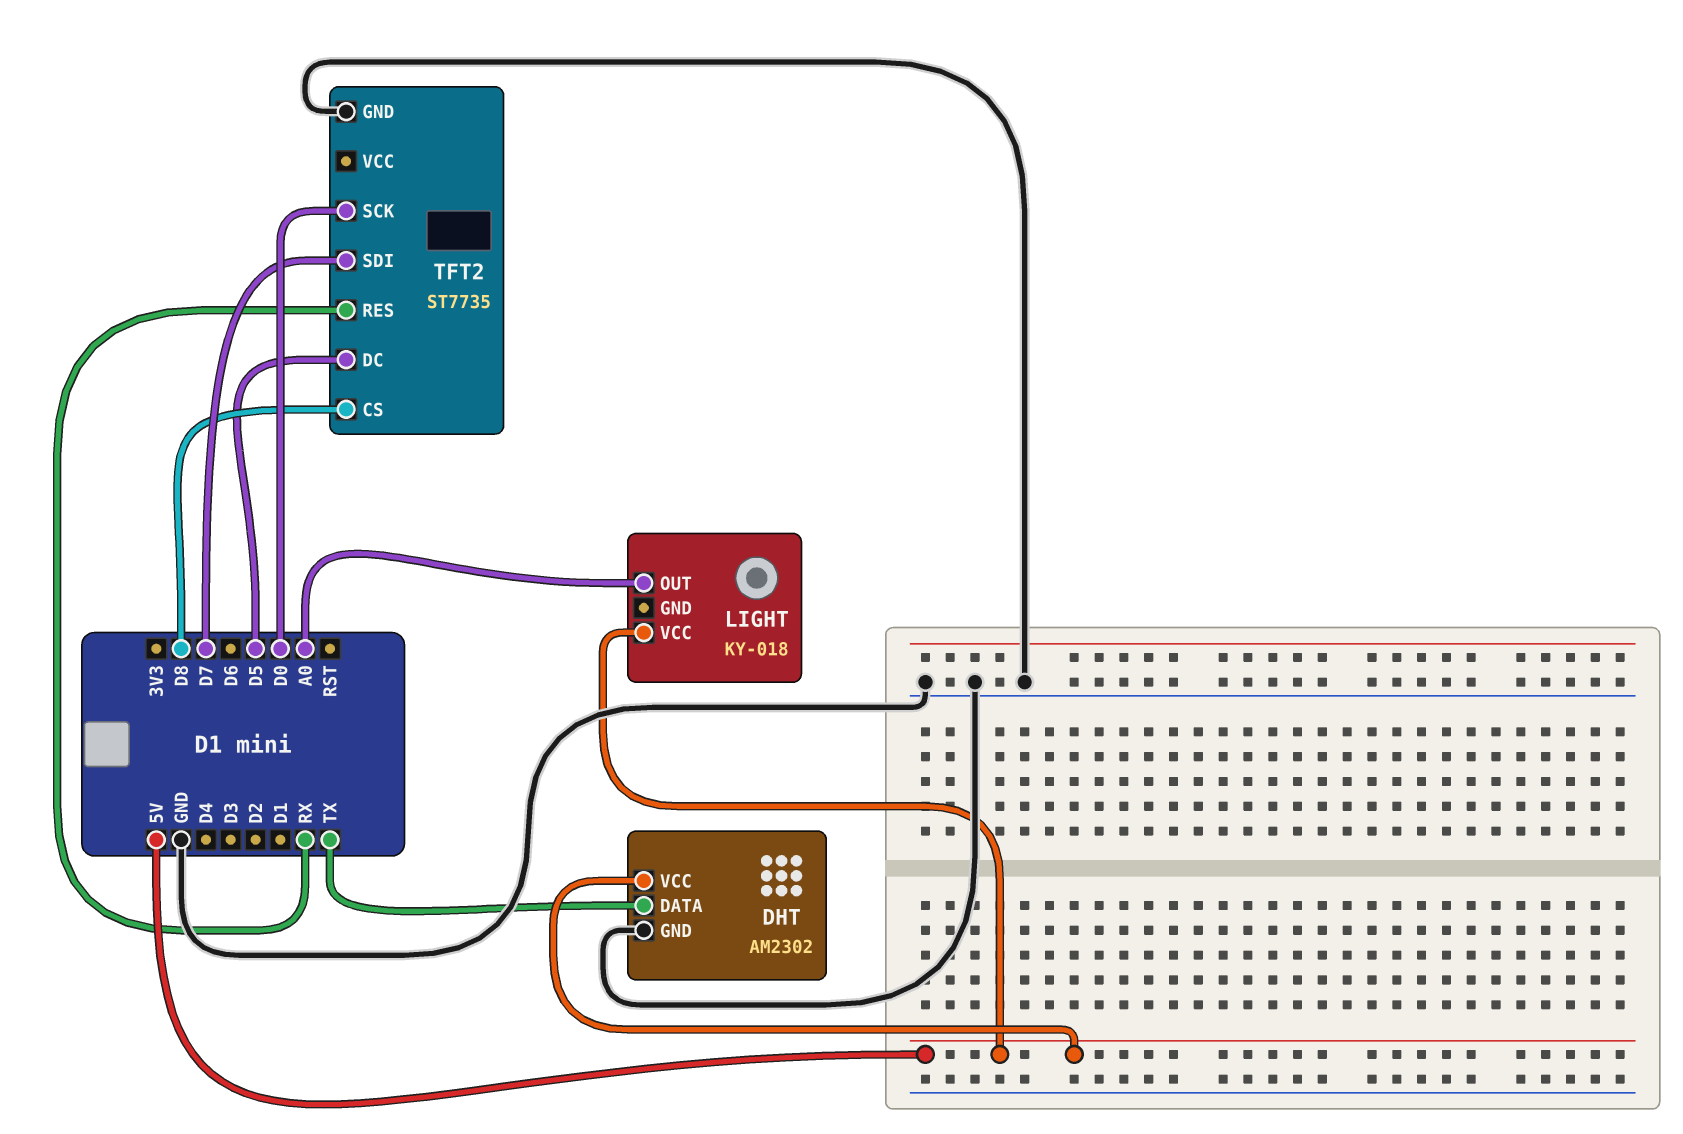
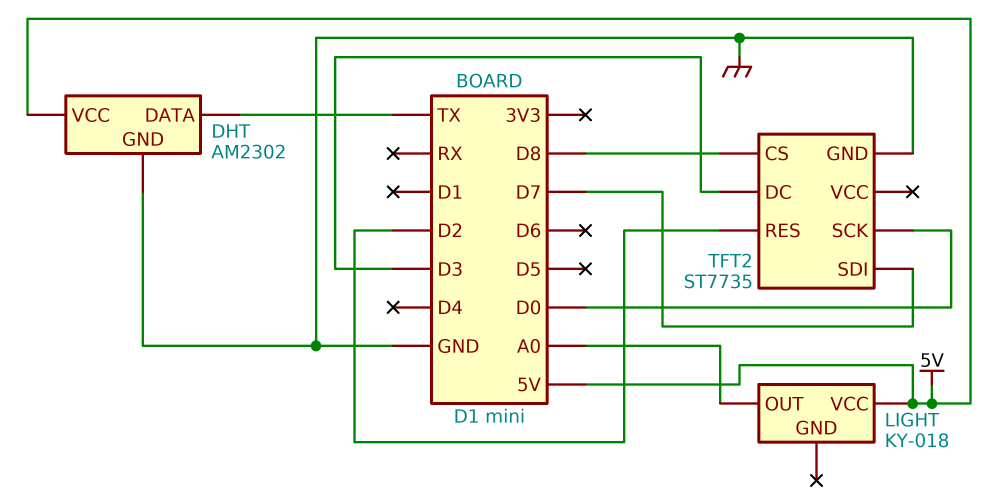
TFT2 pin DC: D5 -> D3
TFT2 pin RES: RX -> D2

